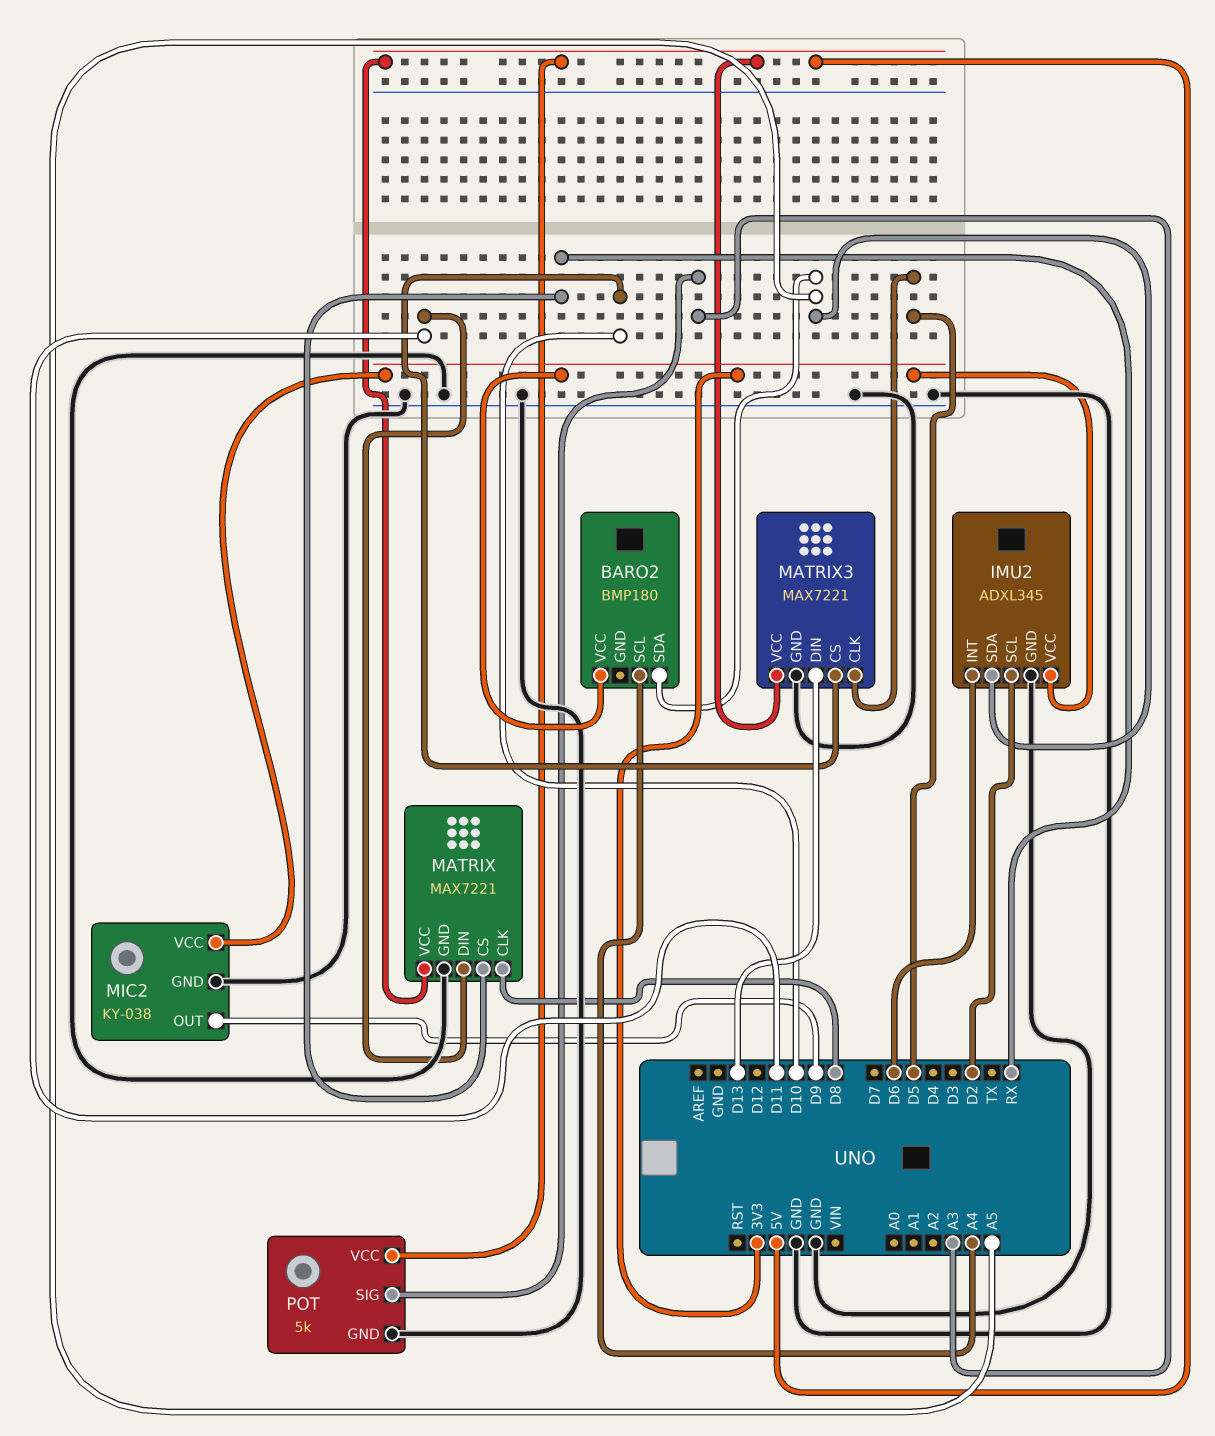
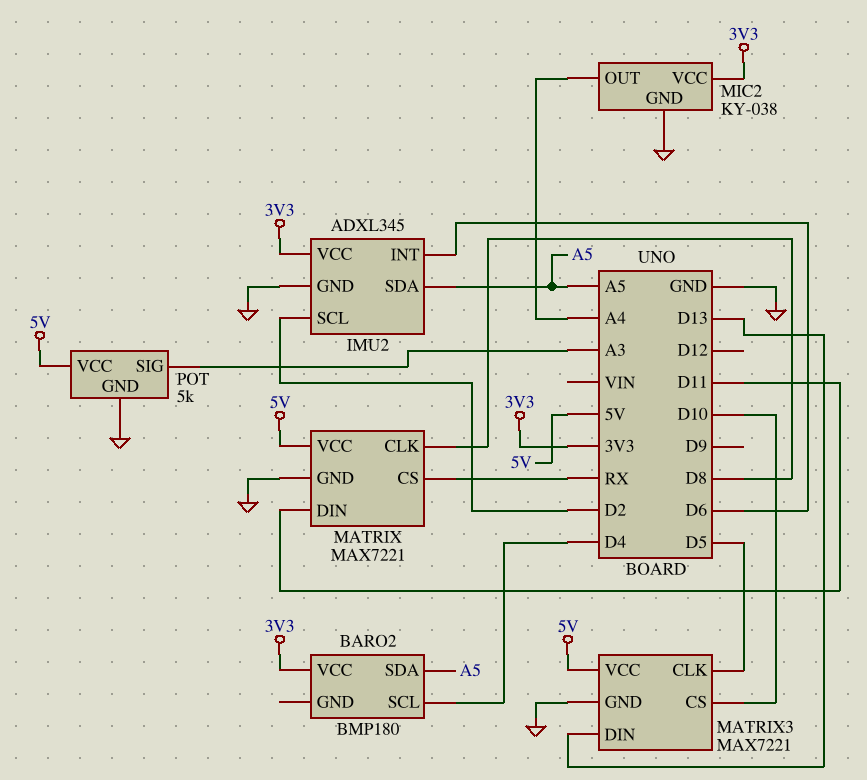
BARO2 pin SCL: A4 -> D4
MIC2 pin OUT: D9 -> A4

